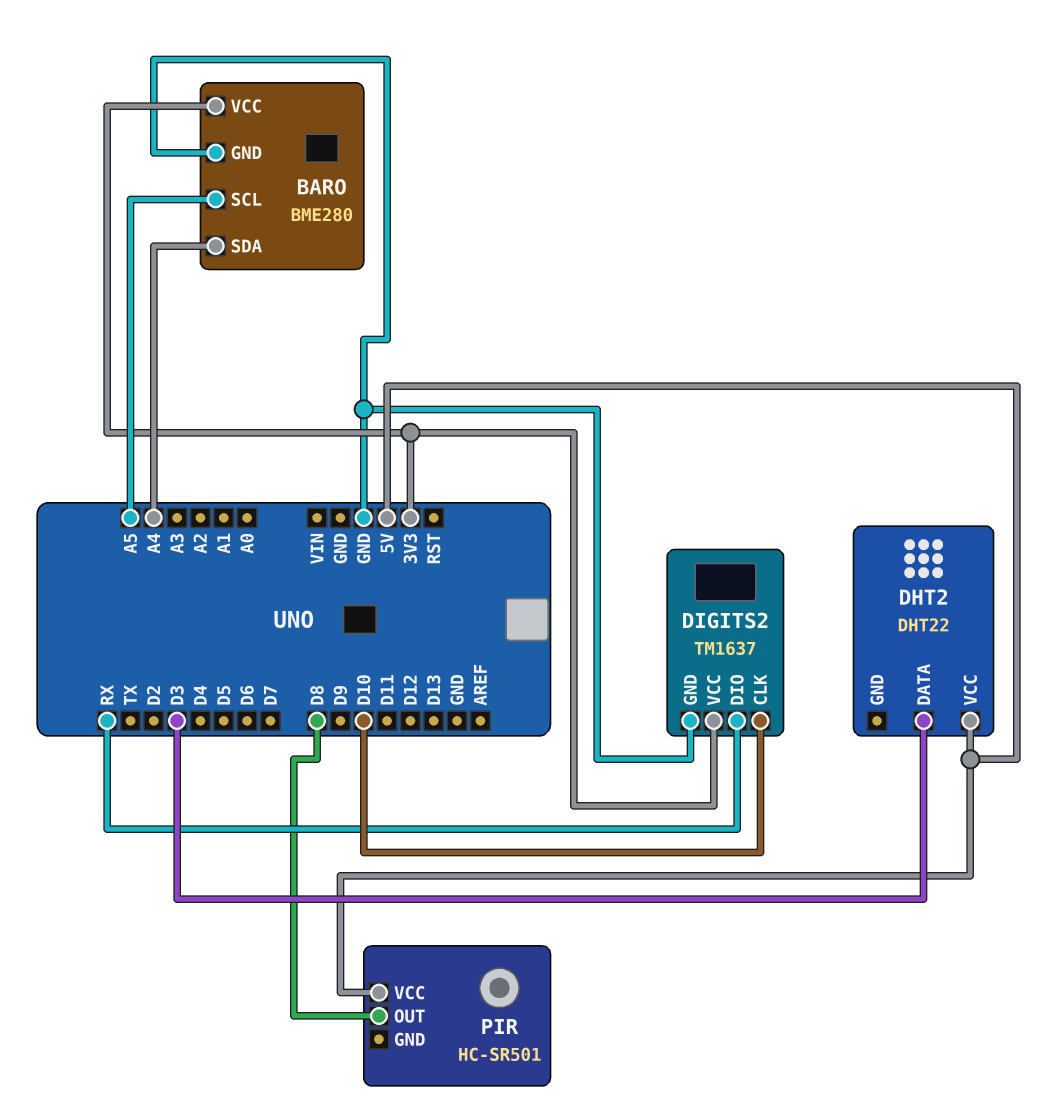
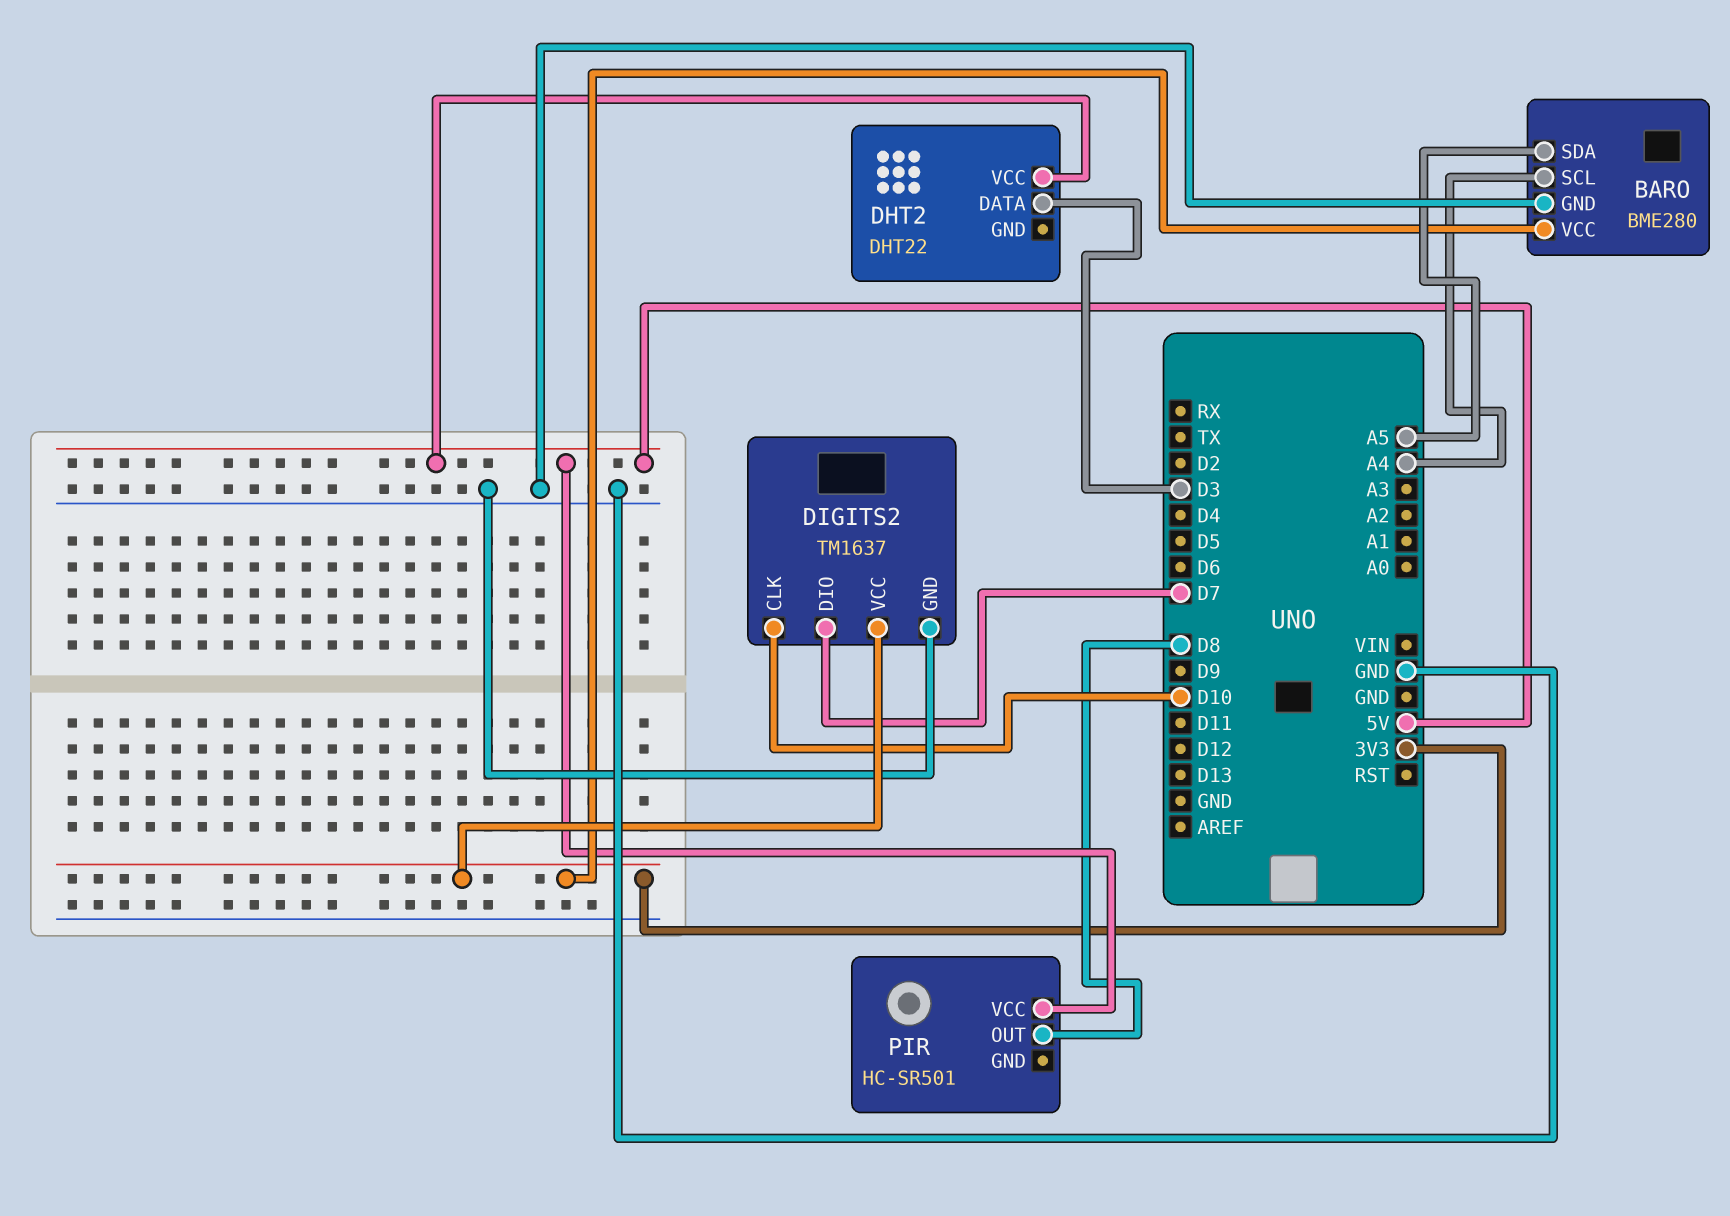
BARO pin SCL: A5 -> A4
BARO pin SDA: A4 -> A5
DIGITS2 pin DIO: RX -> D7

